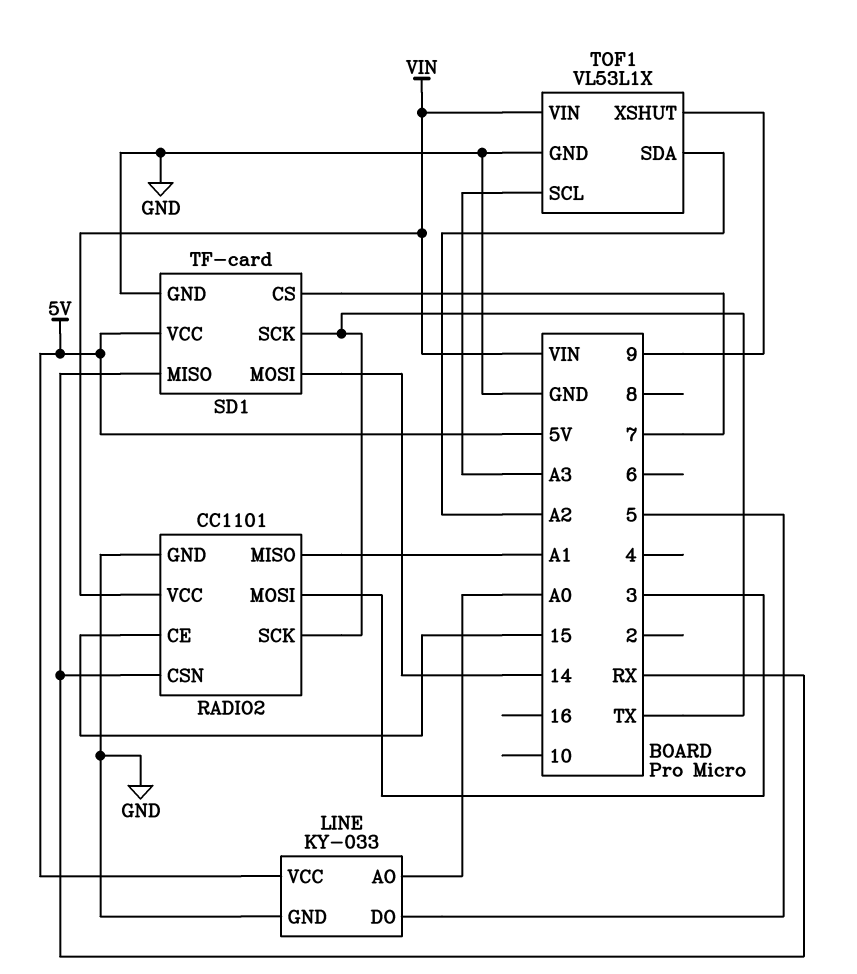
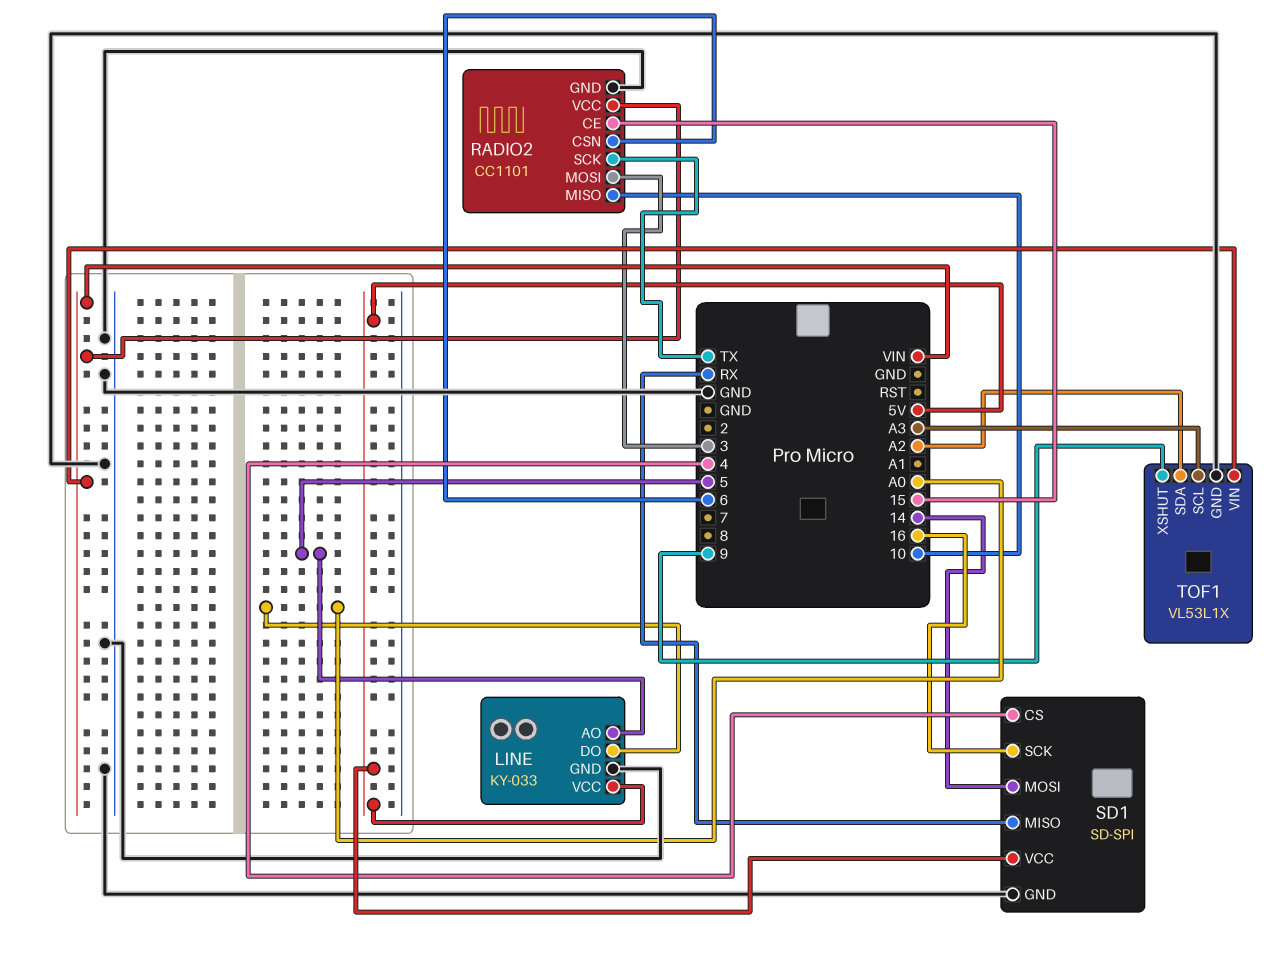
LINE pin AO: A0 -> 5
LINE pin DO: 5 -> A0
RADIO2 pin CSN: RX -> 6
RADIO2 pin MISO: A1 -> 10
SD1: TF-card -> SD-SPI
SD1 pin CS: 7 -> 4
SD1 pin SCK: TX -> 16

